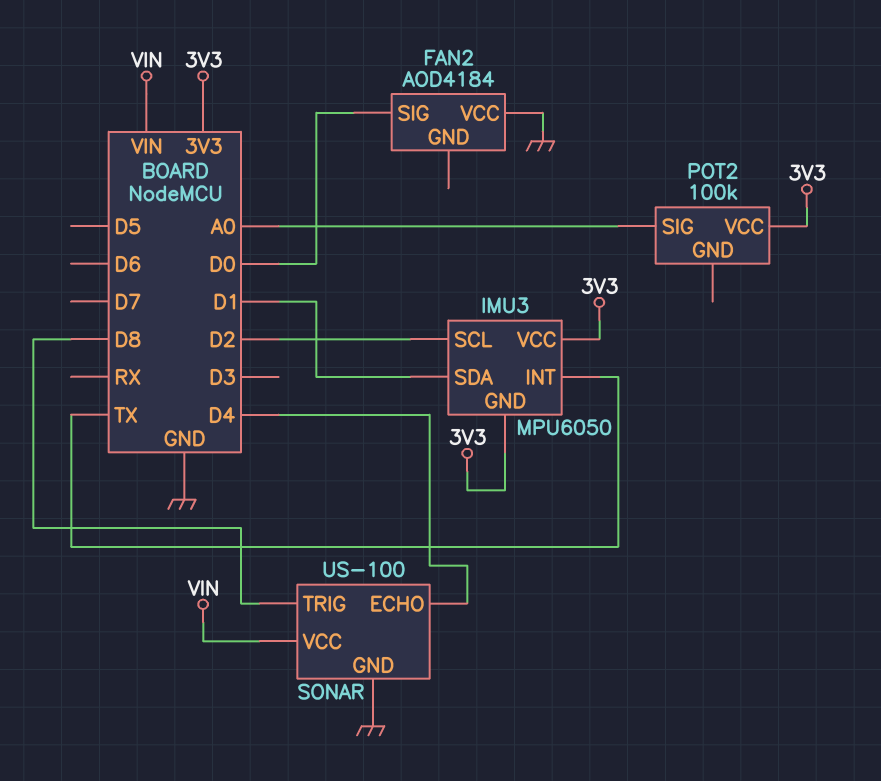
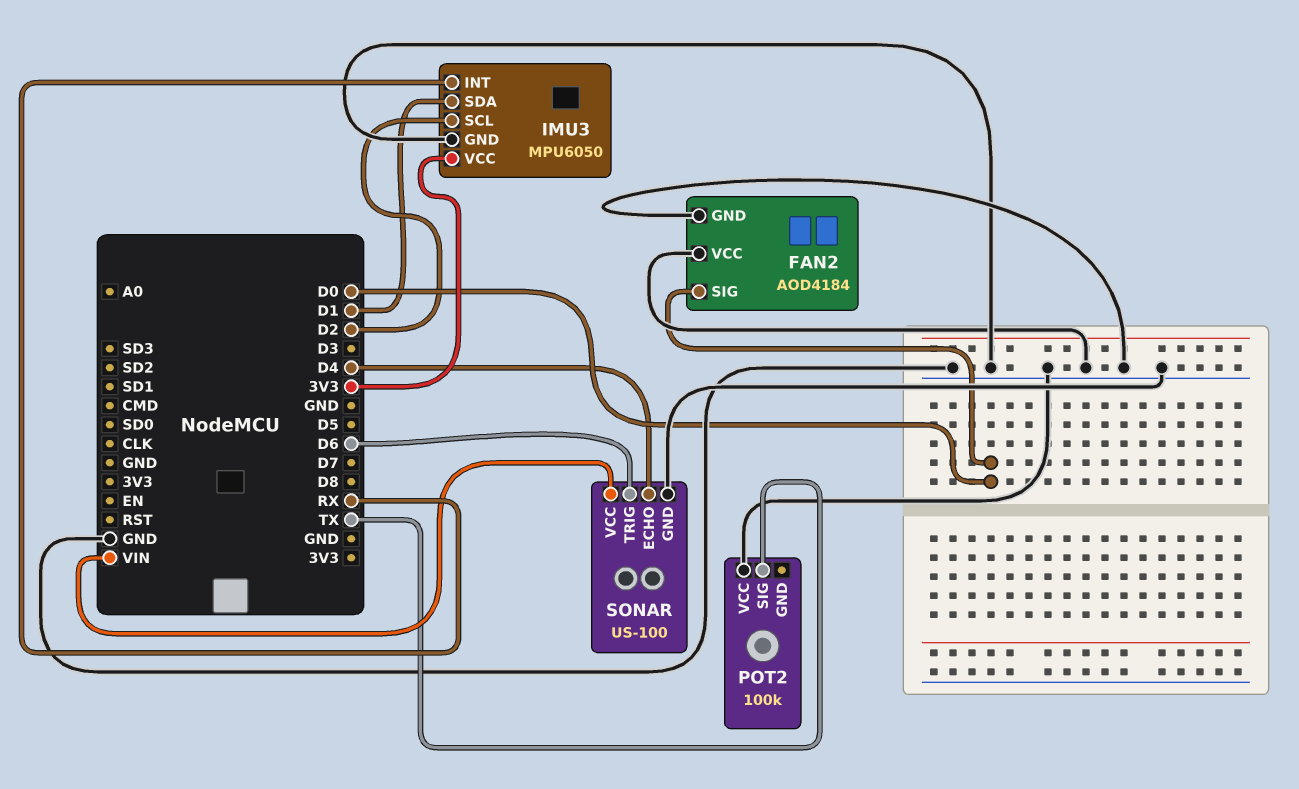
FAN2 pin GND: none -> GND
IMU3 pin GND: 3V3 -> GND
IMU3 pin INT: TX -> RX
POT2 pin SIG: A0 -> TX
POT2 pin VCC: 3V3 -> GND
SONAR pin TRIG: D8 -> D6

